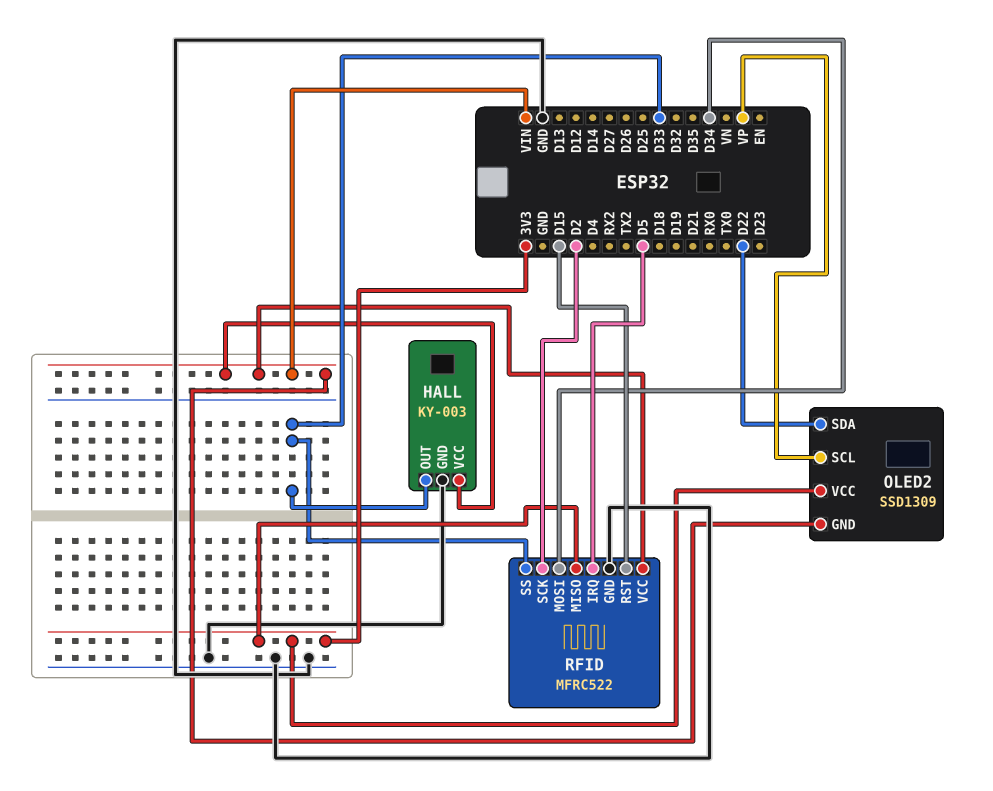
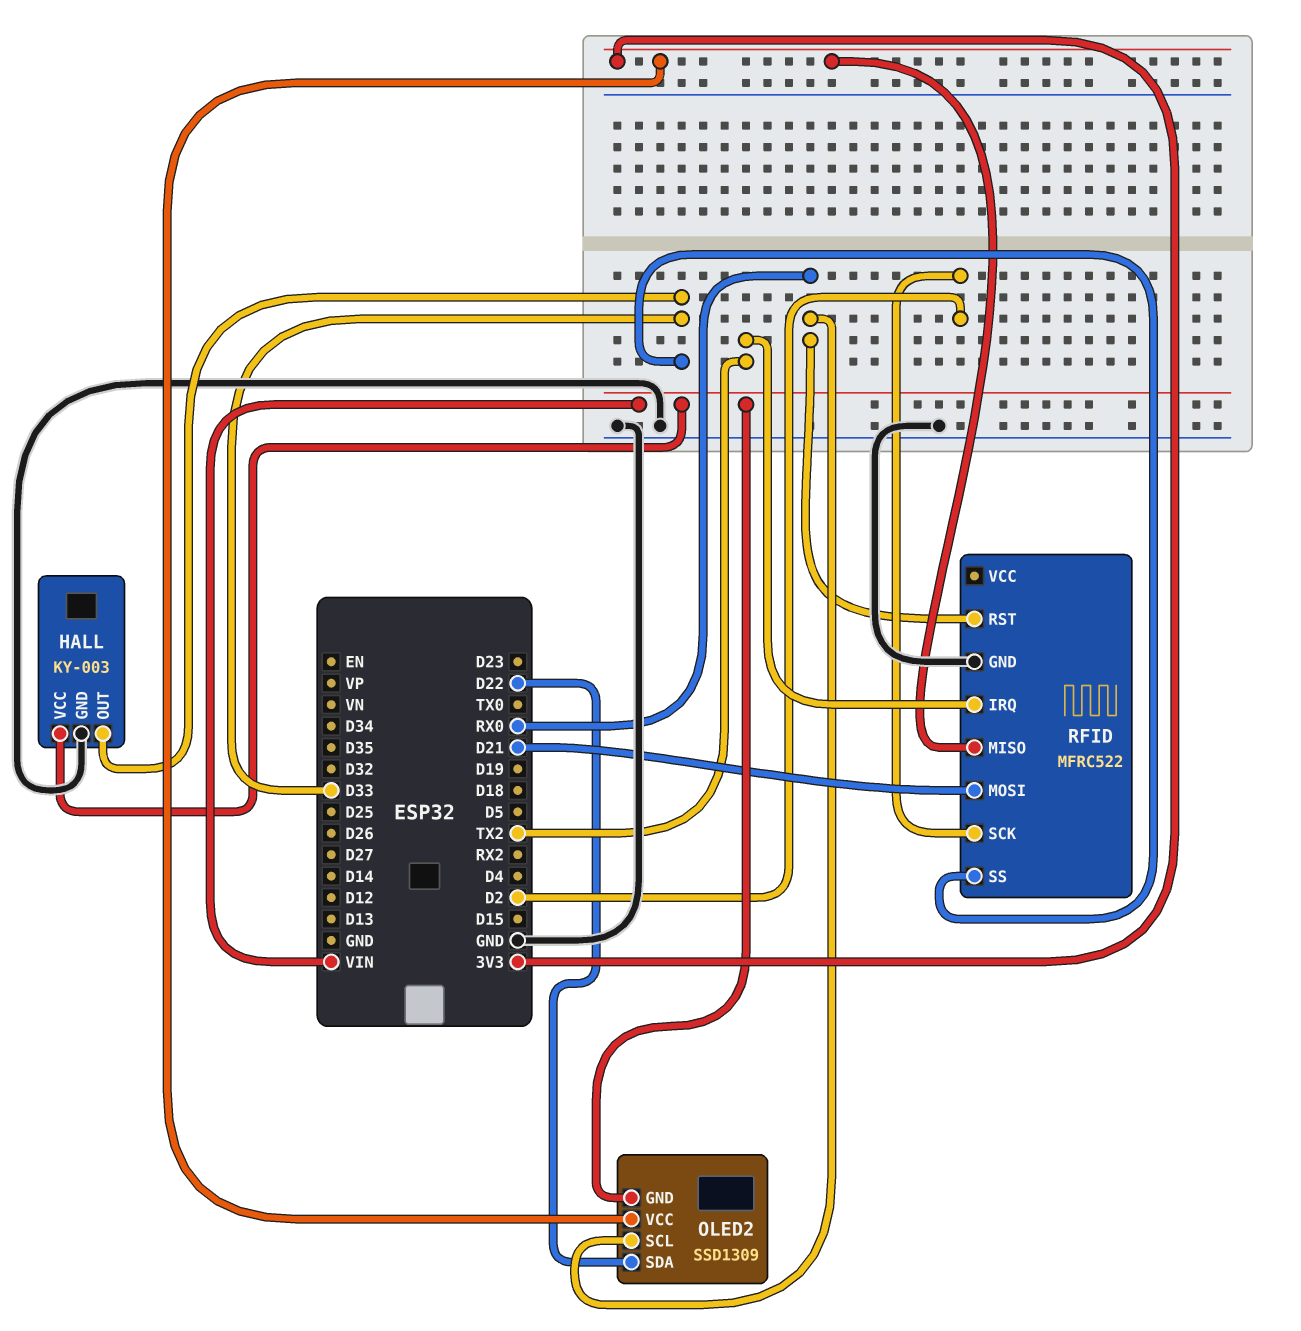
OLED2 pin SCL: VP -> RX0
RFID pin IRQ: D5 -> TX2
RFID pin MOSI: D34 -> D21
RFID pin RST: D15 -> RX0
RFID pin VCC: VIN -> none

